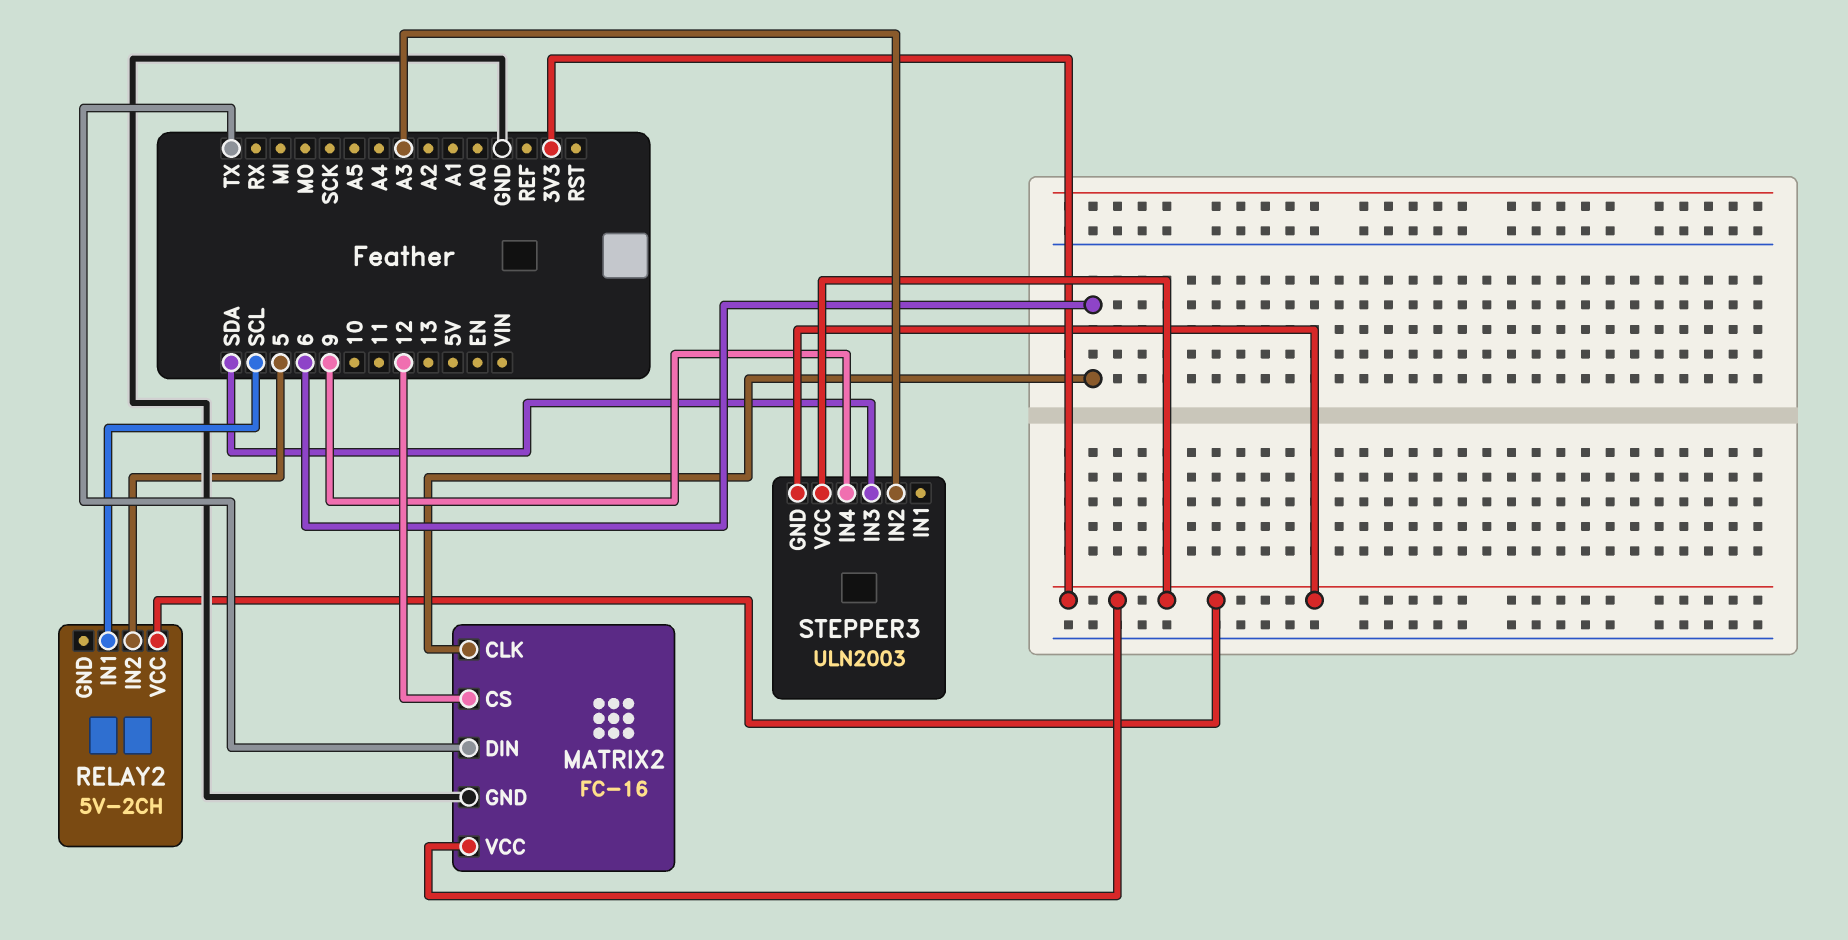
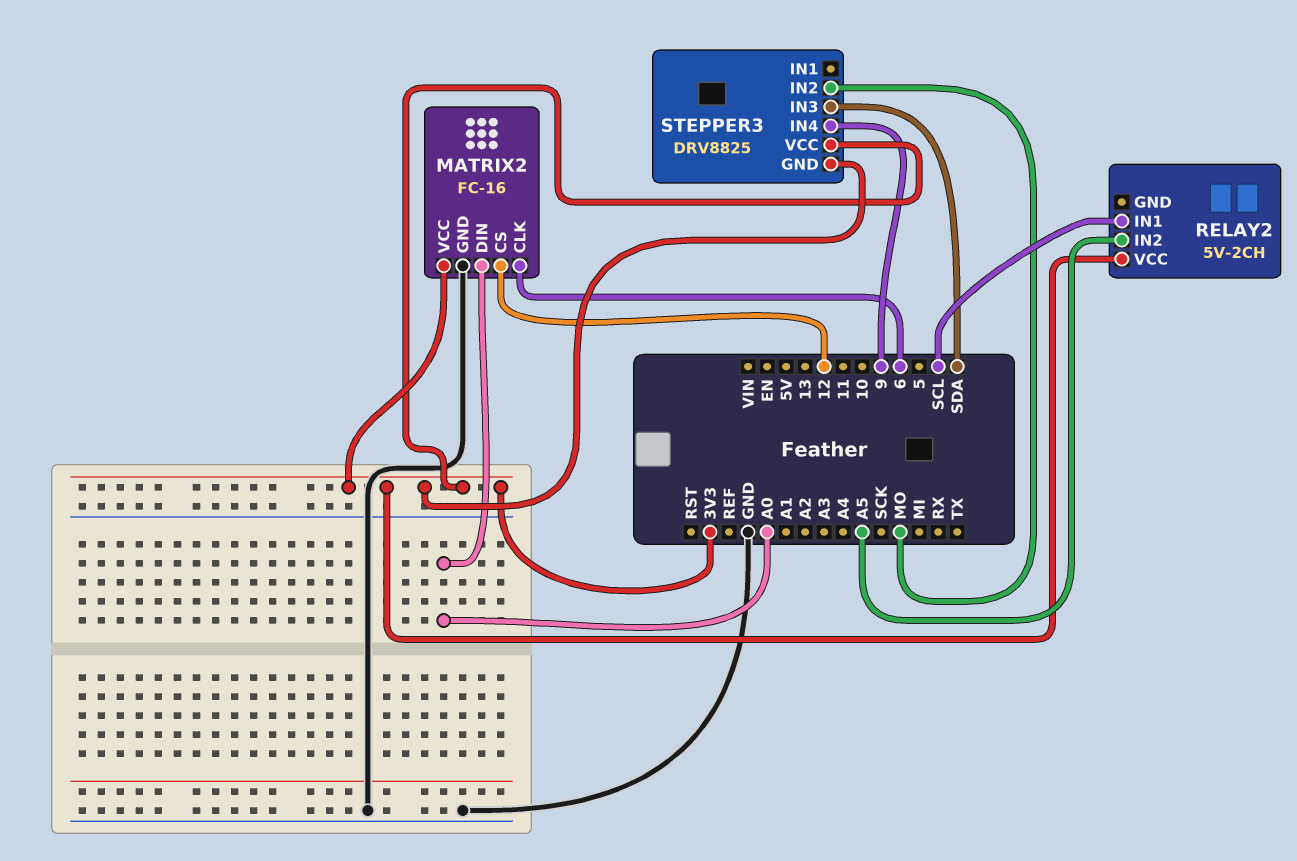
MATRIX2 pin DIN: TX -> A0
RELAY2 pin IN2: 5 -> A5
STEPPER3: ULN2003 -> DRV8825
STEPPER3 pin IN2: A3 -> MO

